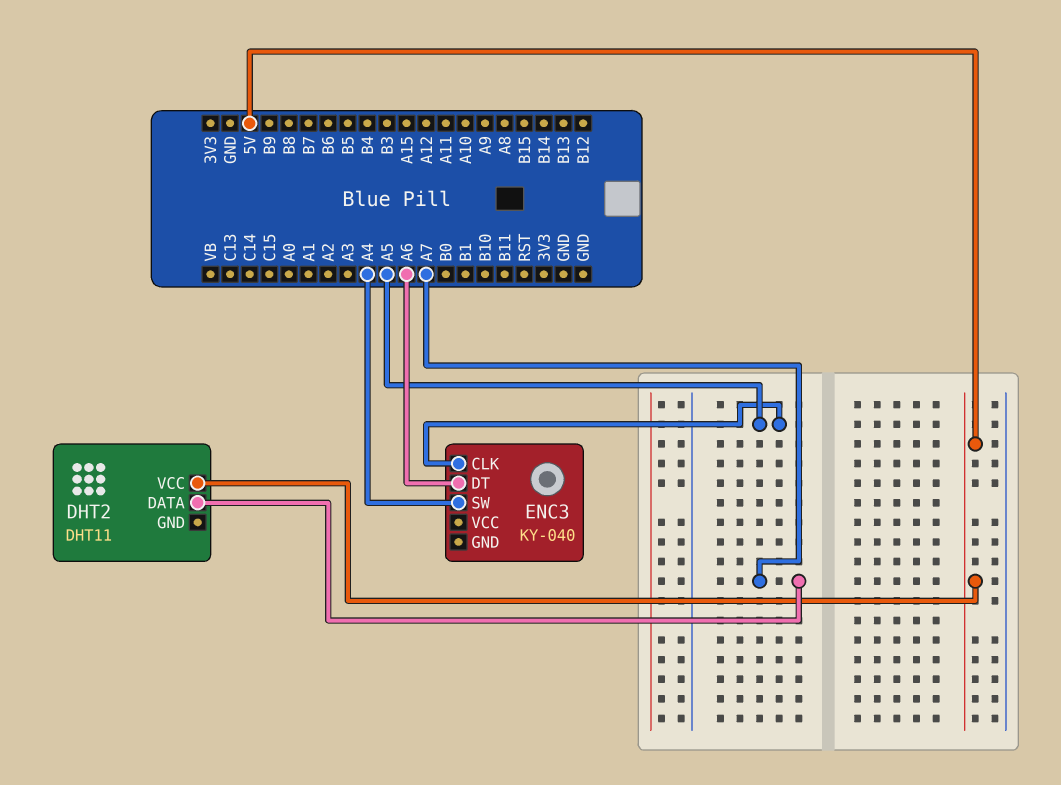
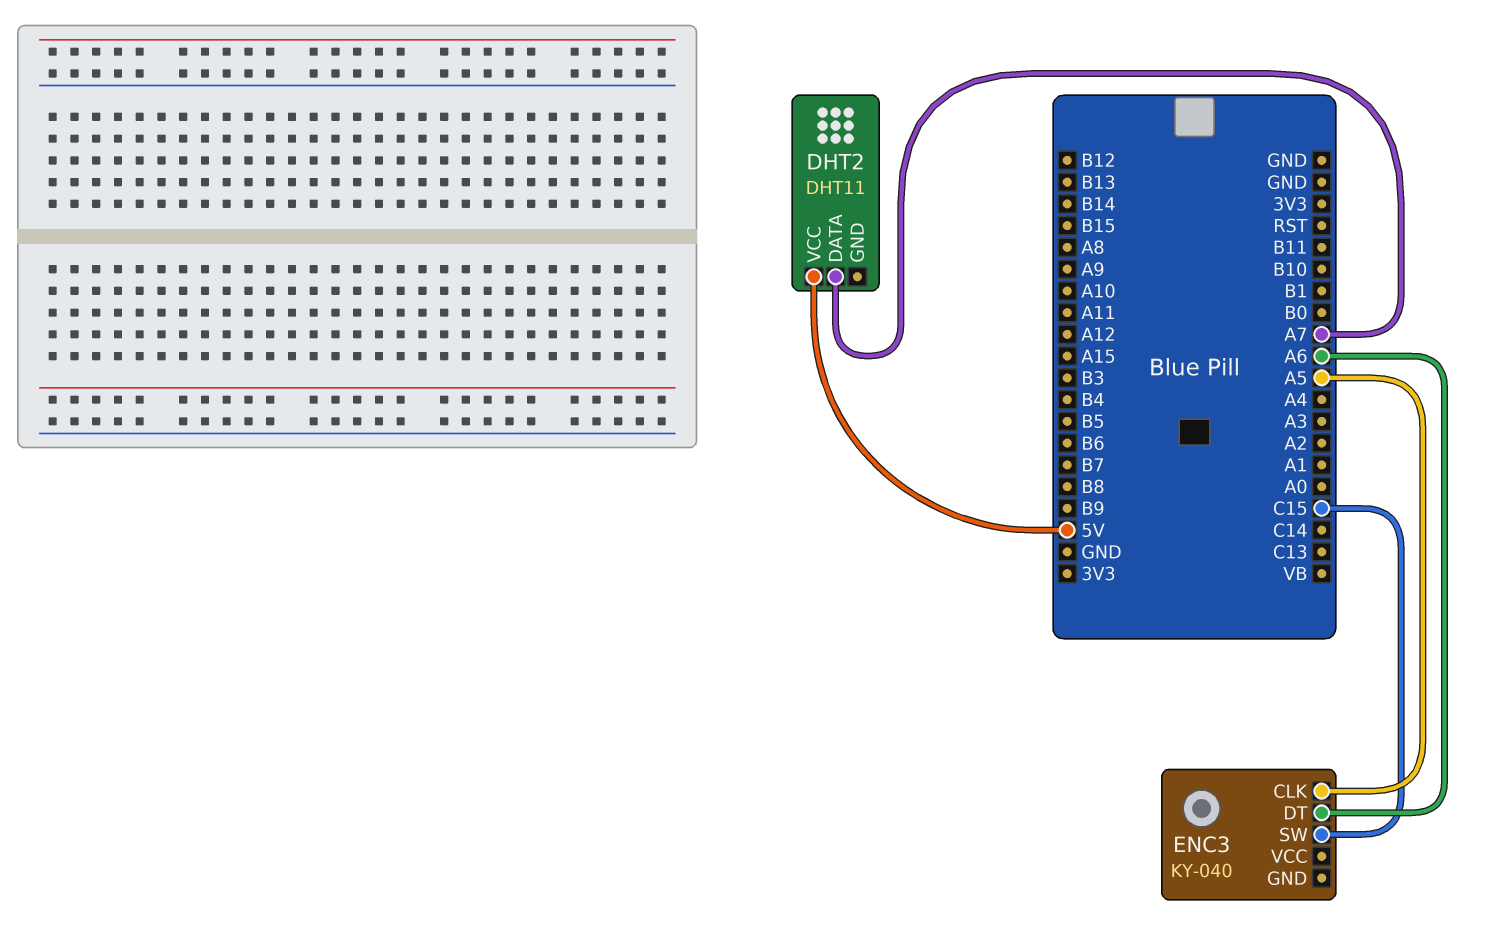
ENC3 pin SW: A4 -> C15

